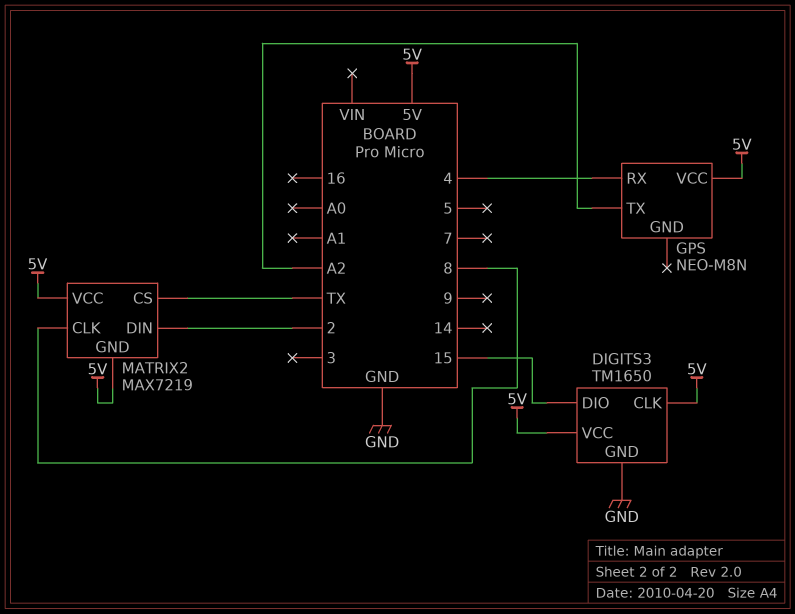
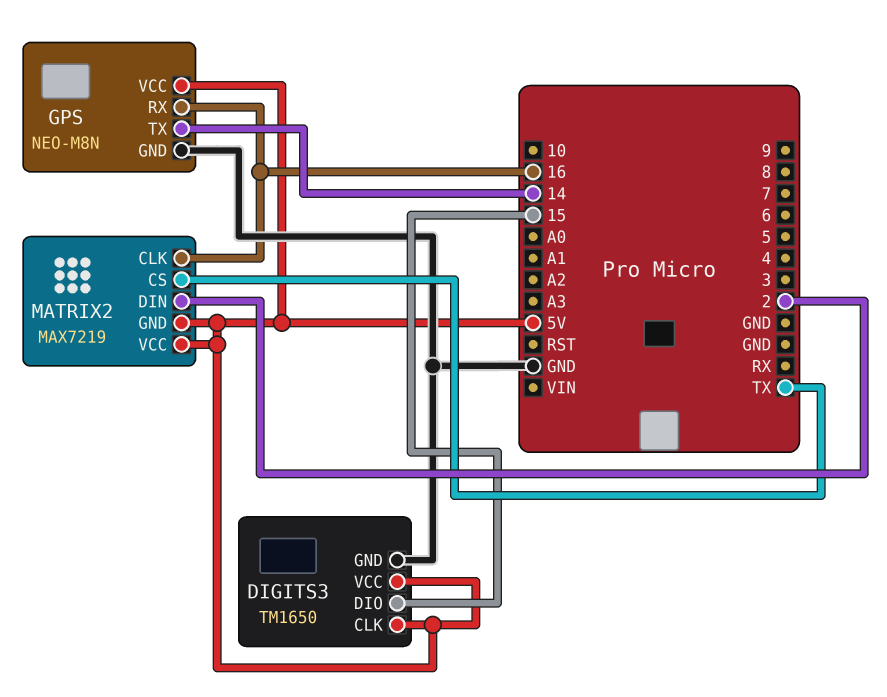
GPS pin GND: none -> GND
GPS pin RX: 4 -> 16
GPS pin TX: A2 -> 14
MATRIX2 pin CLK: 8 -> 16

